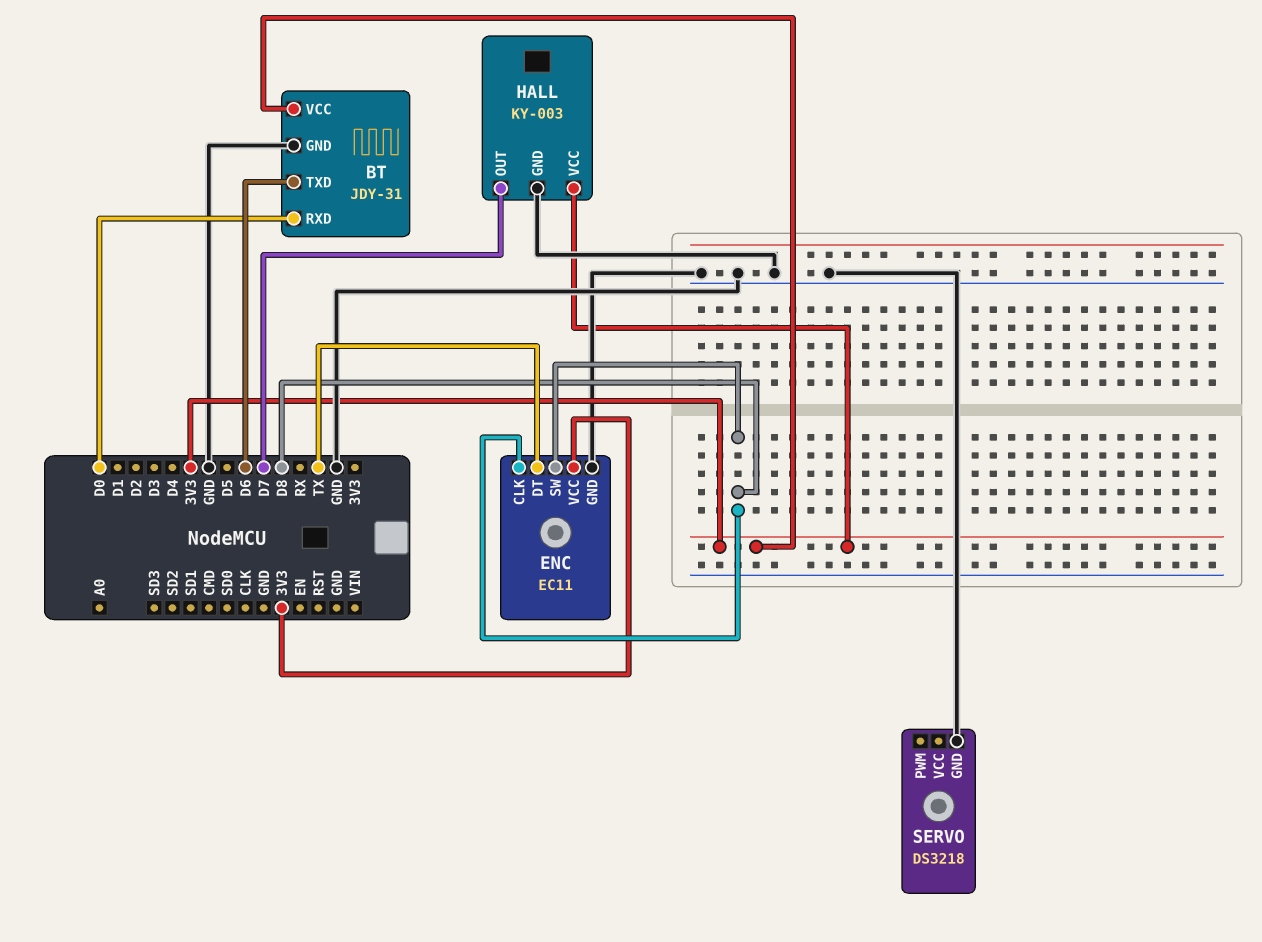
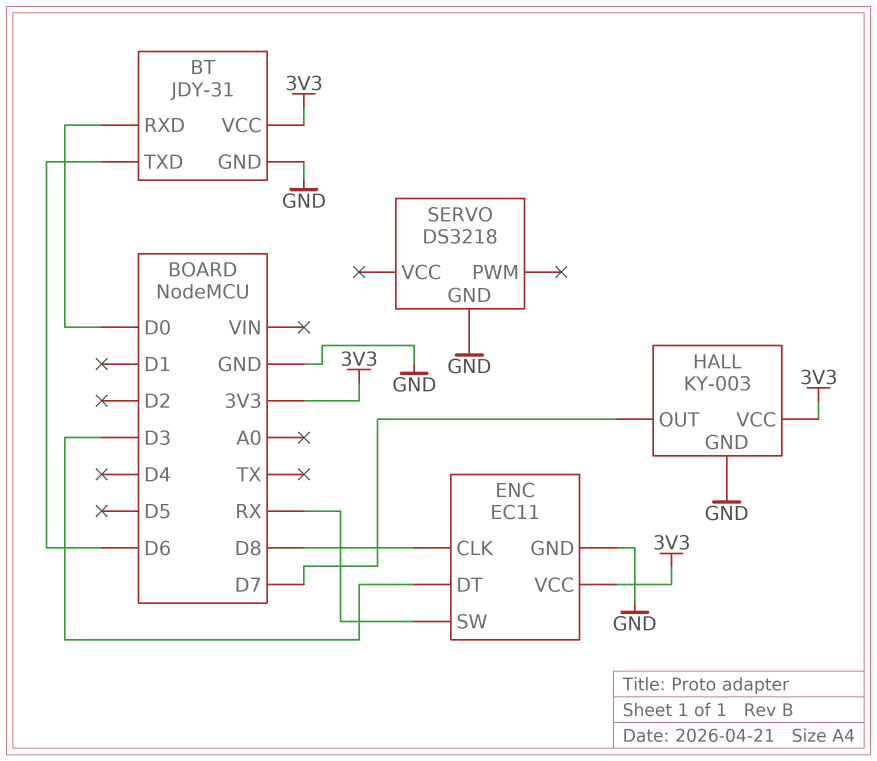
ENC pin DT: TX -> D3
ENC pin SW: D8 -> RX

